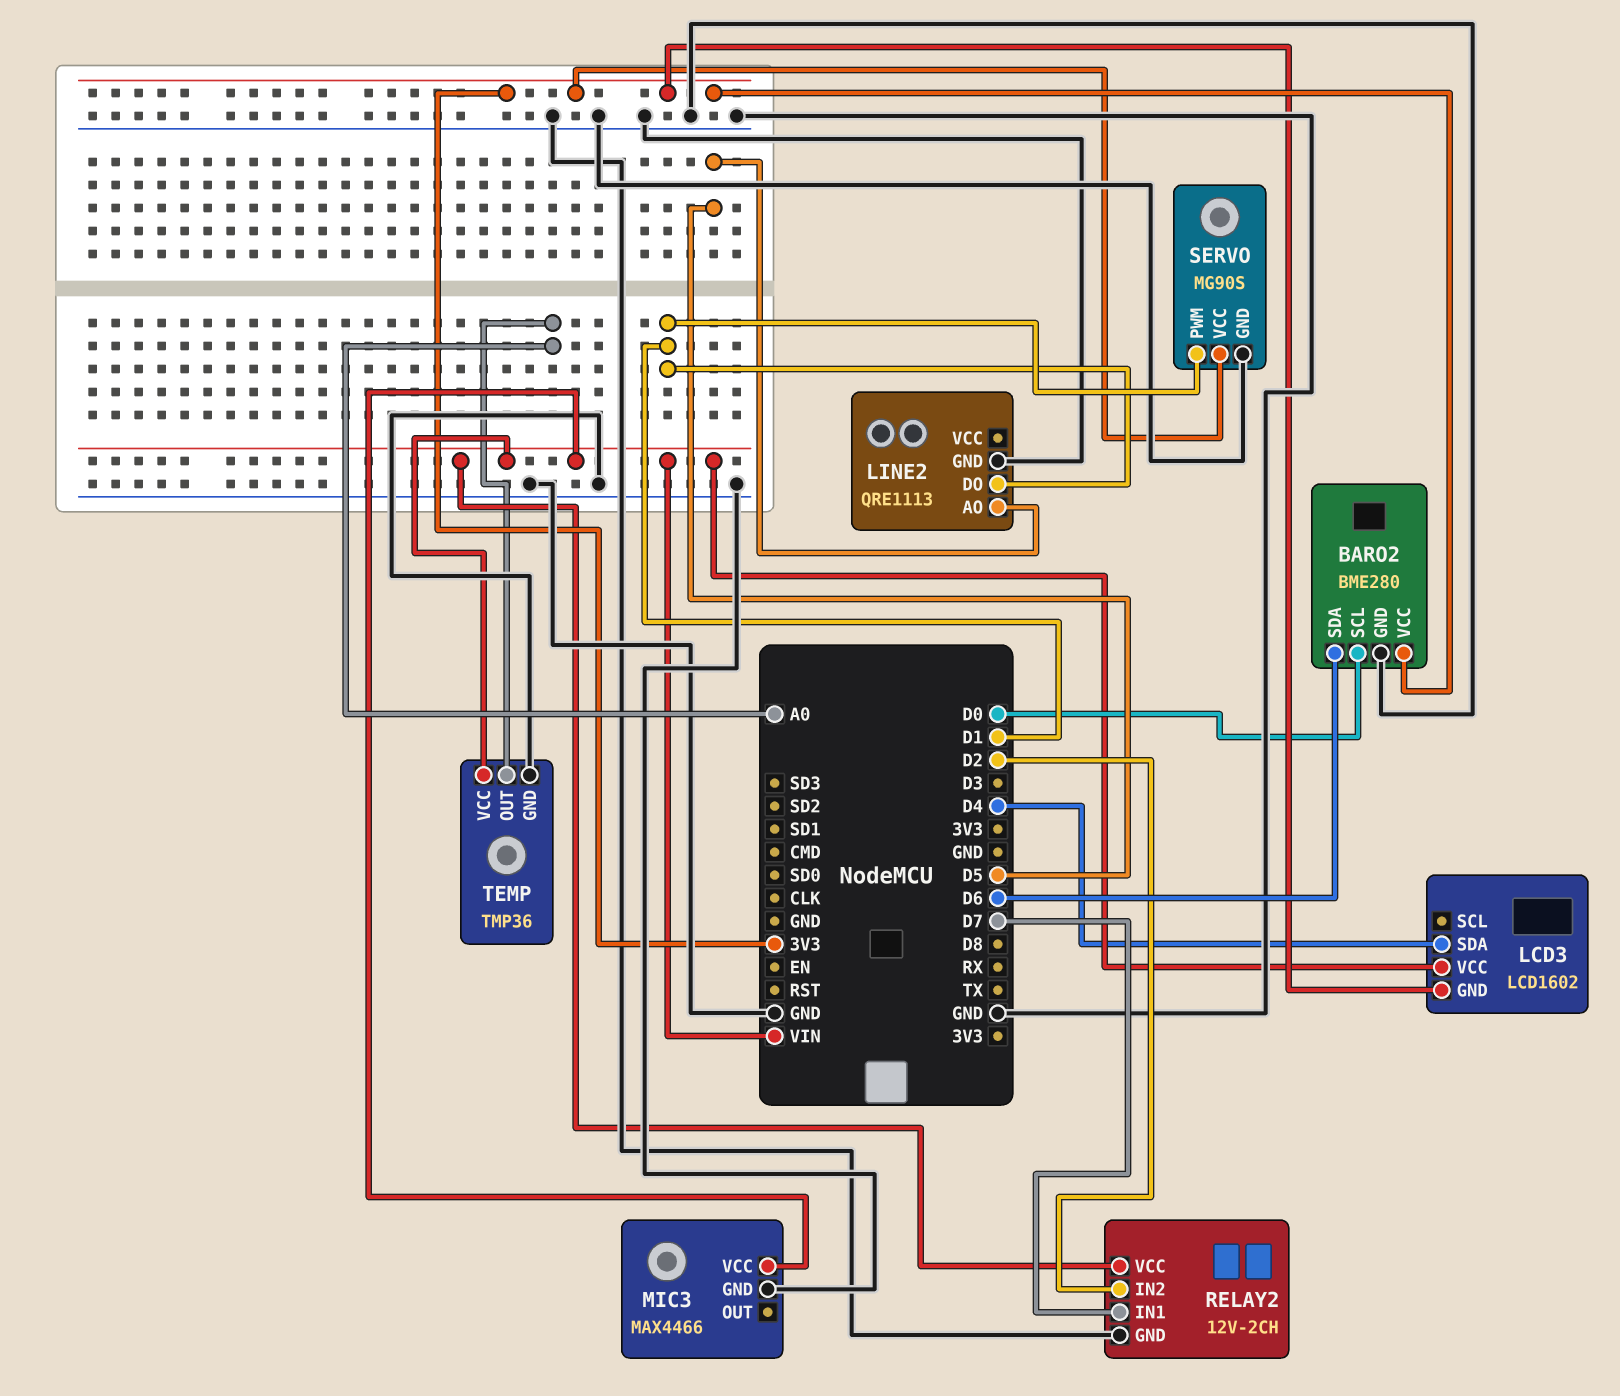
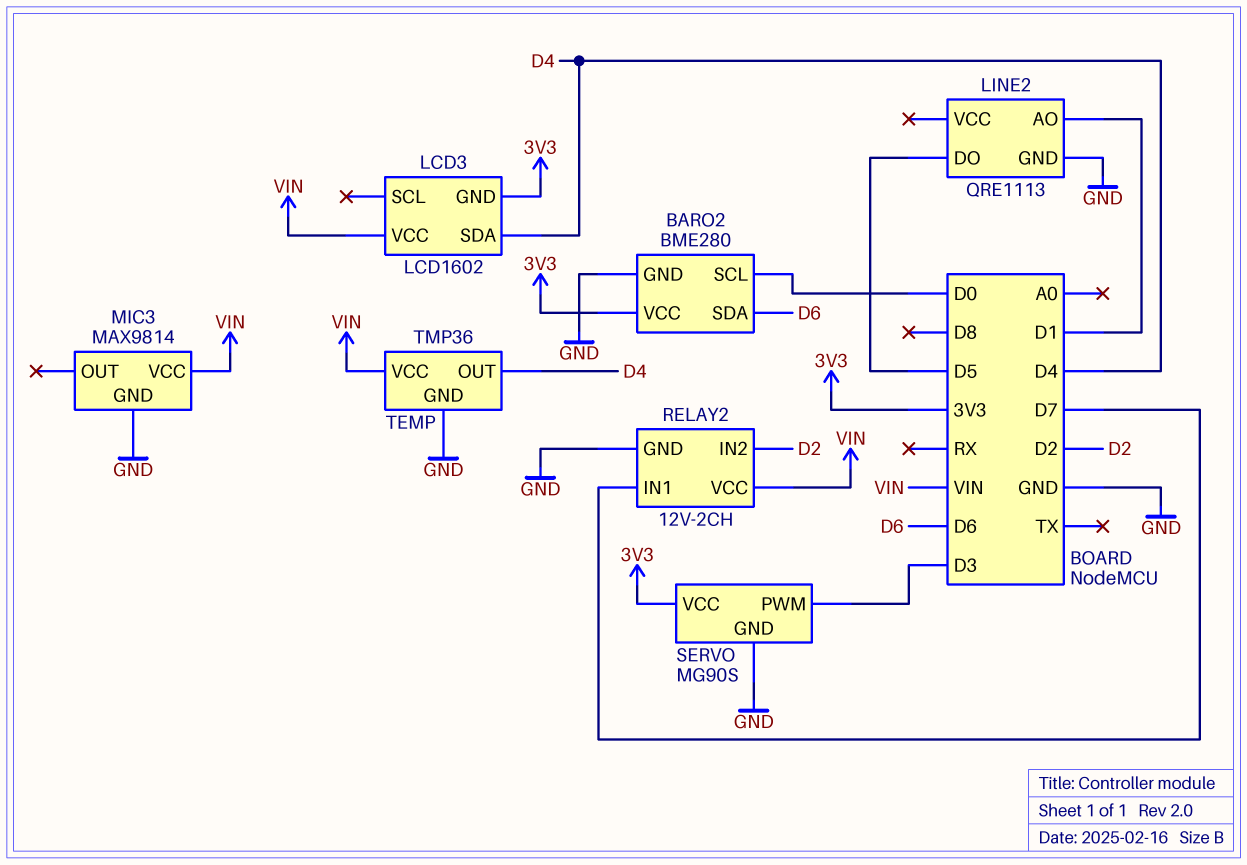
LINE2 pin AO: D5 -> D1
LINE2 pin DO: D1 -> D5
MIC3: MAX4466 -> MAX9814
SERVO pin PWM: D1 -> D3
TEMP pin OUT: A0 -> D4

